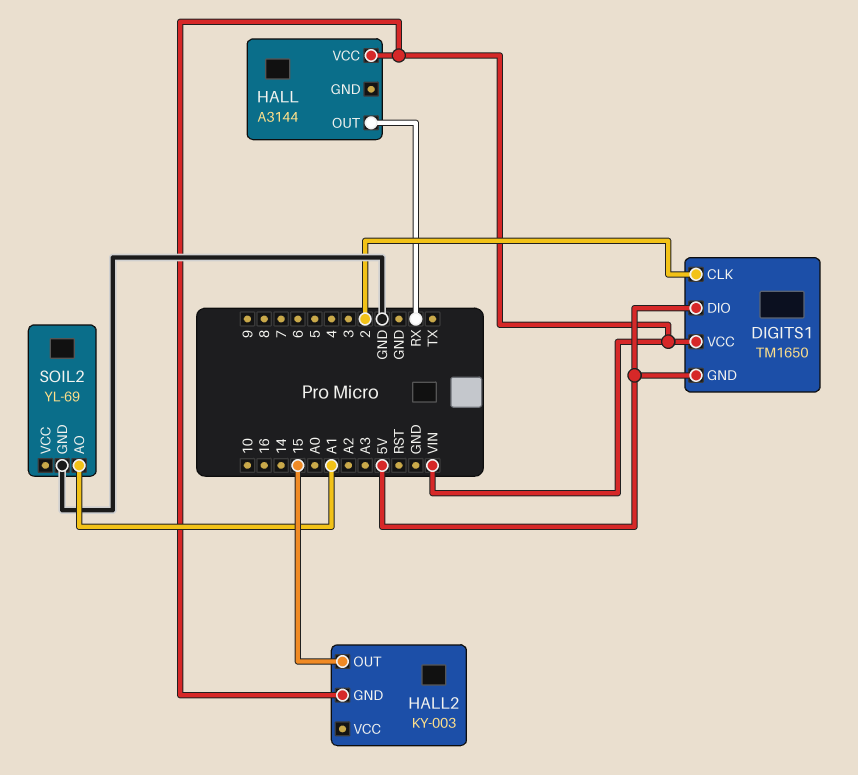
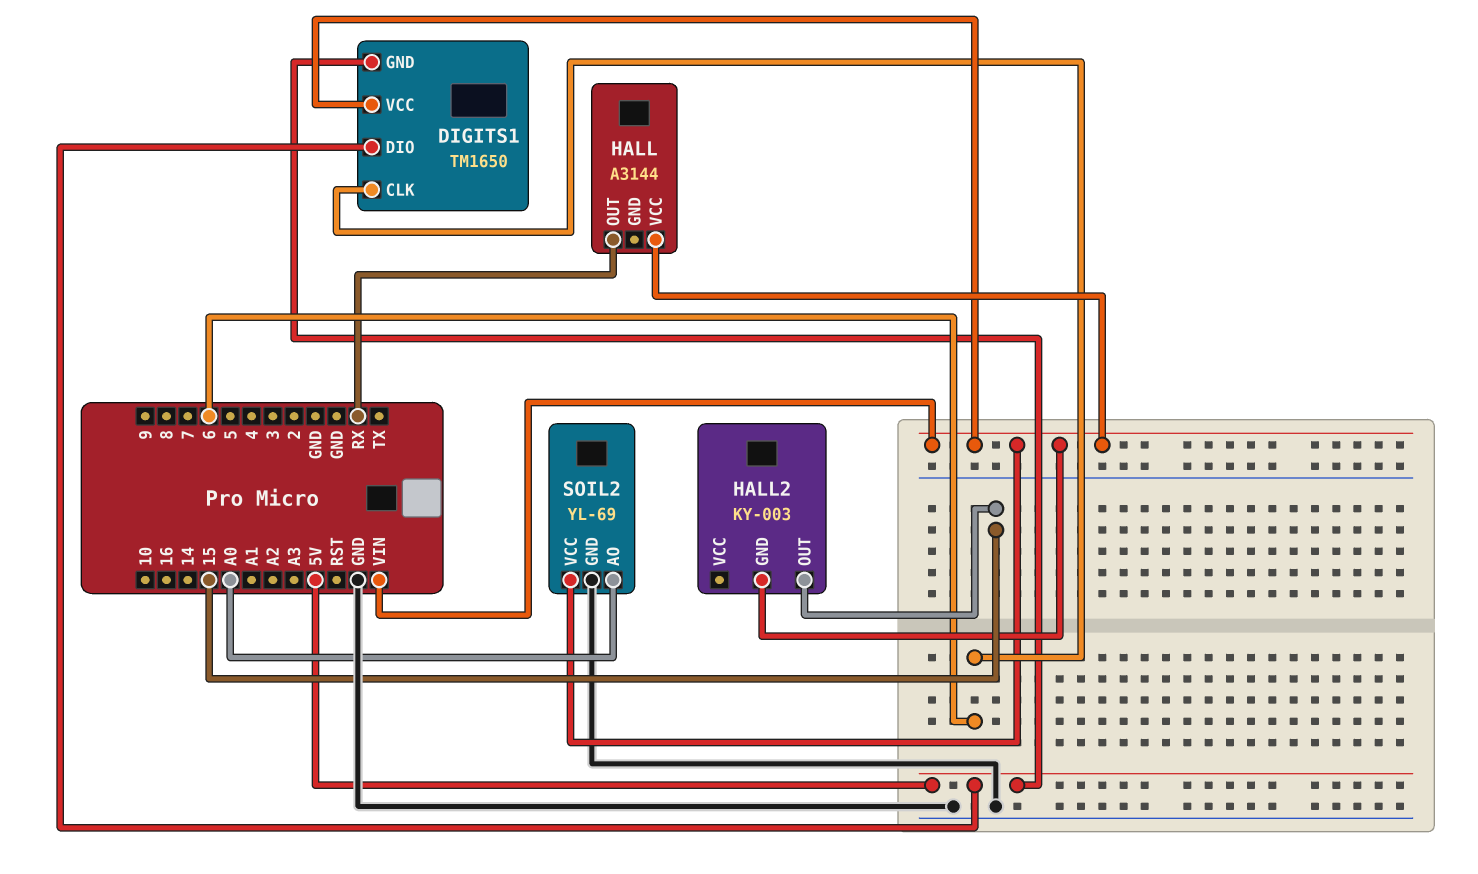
DIGITS1 pin CLK: 2 -> 6
SOIL2 pin AO: A1 -> A0
SOIL2 pin VCC: none -> VIN

